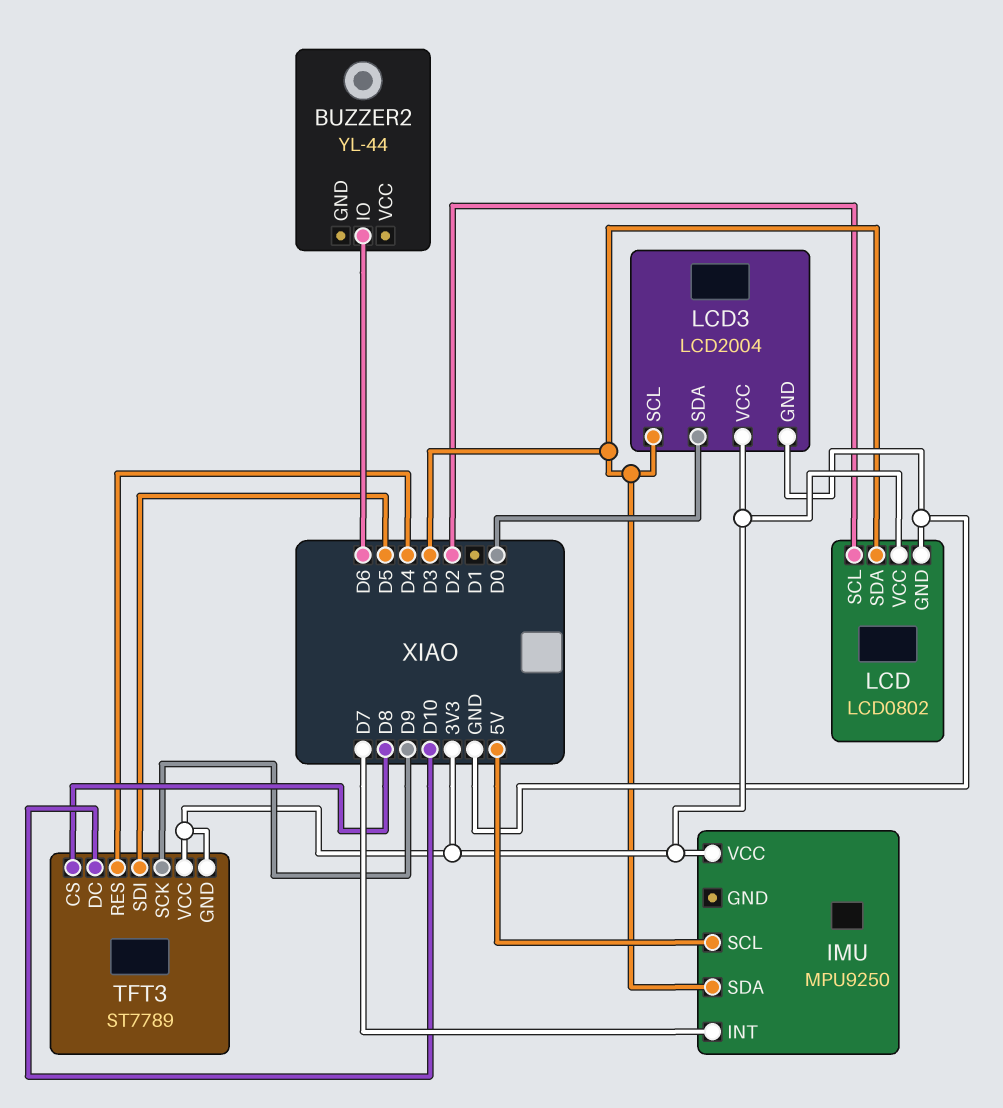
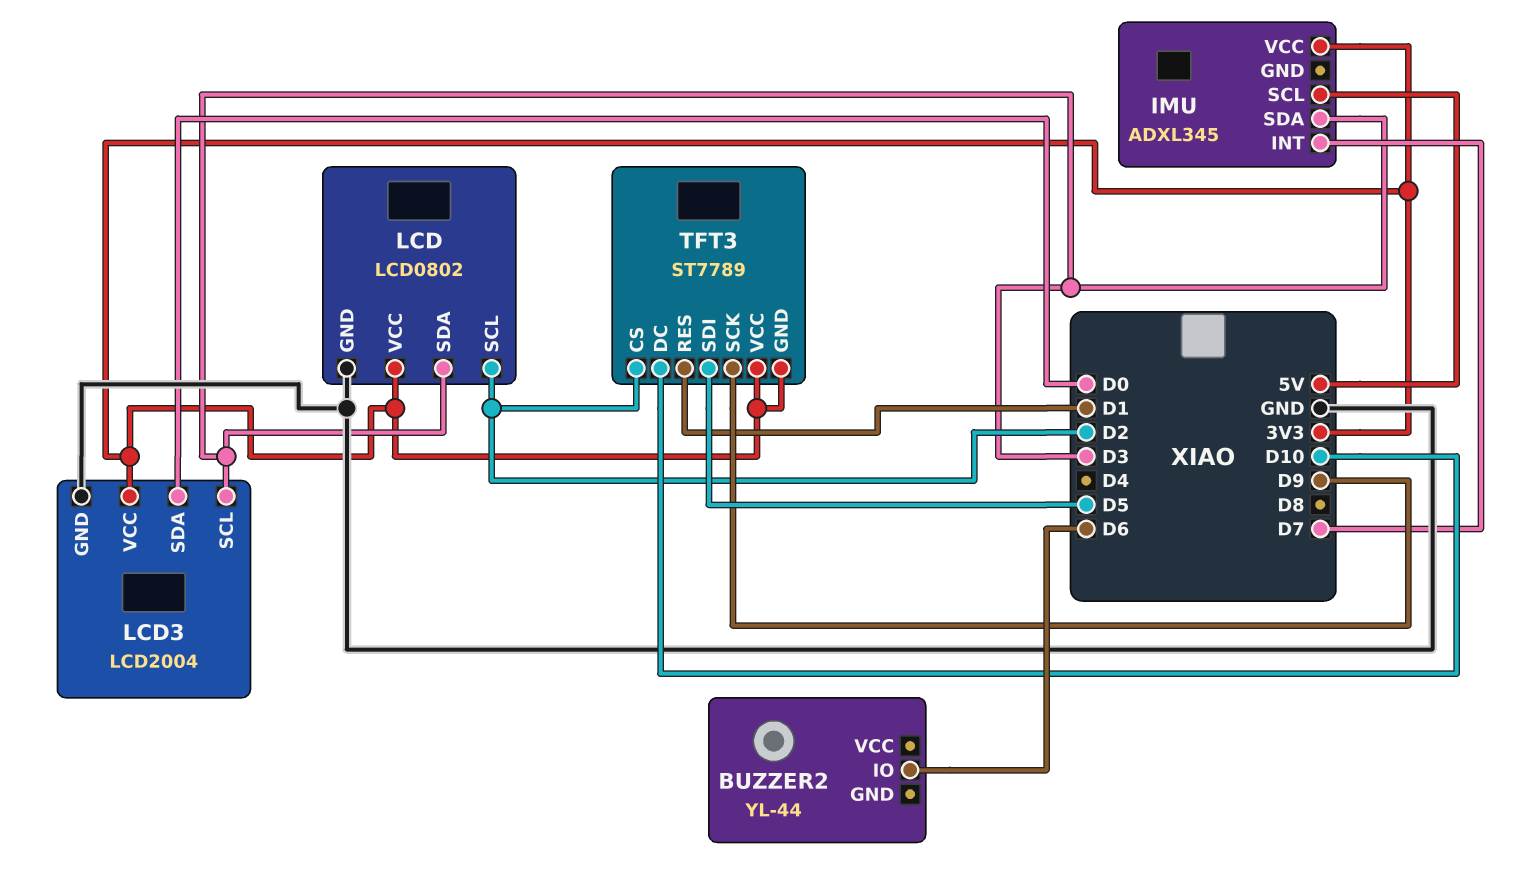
IMU: MPU9250 -> ADXL345
TFT3 pin CS: D8 -> D2
TFT3 pin RES: D4 -> D1

